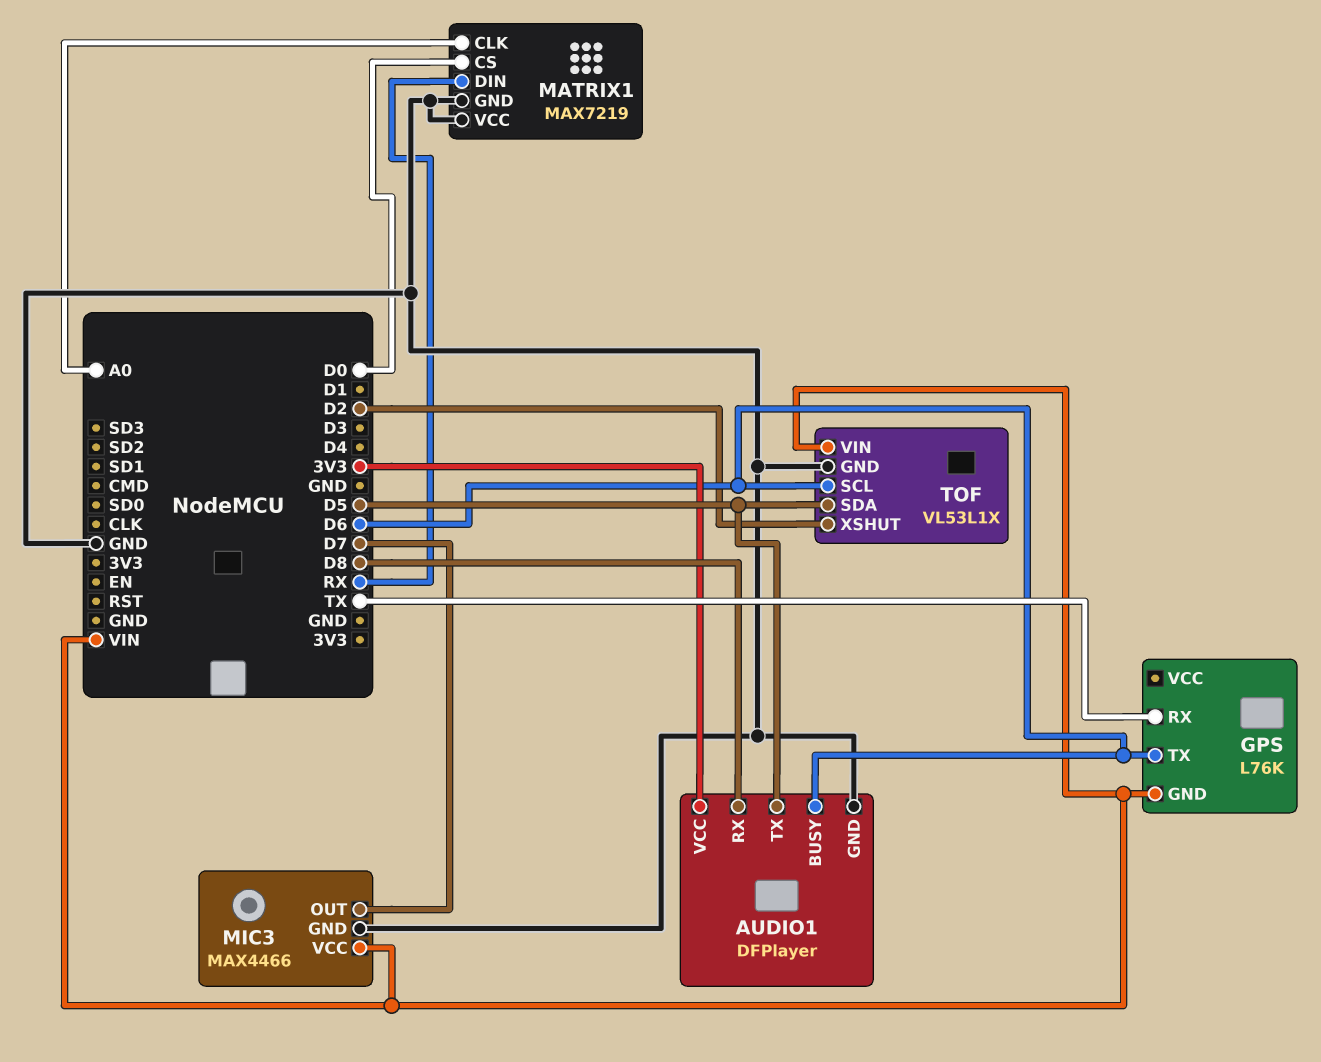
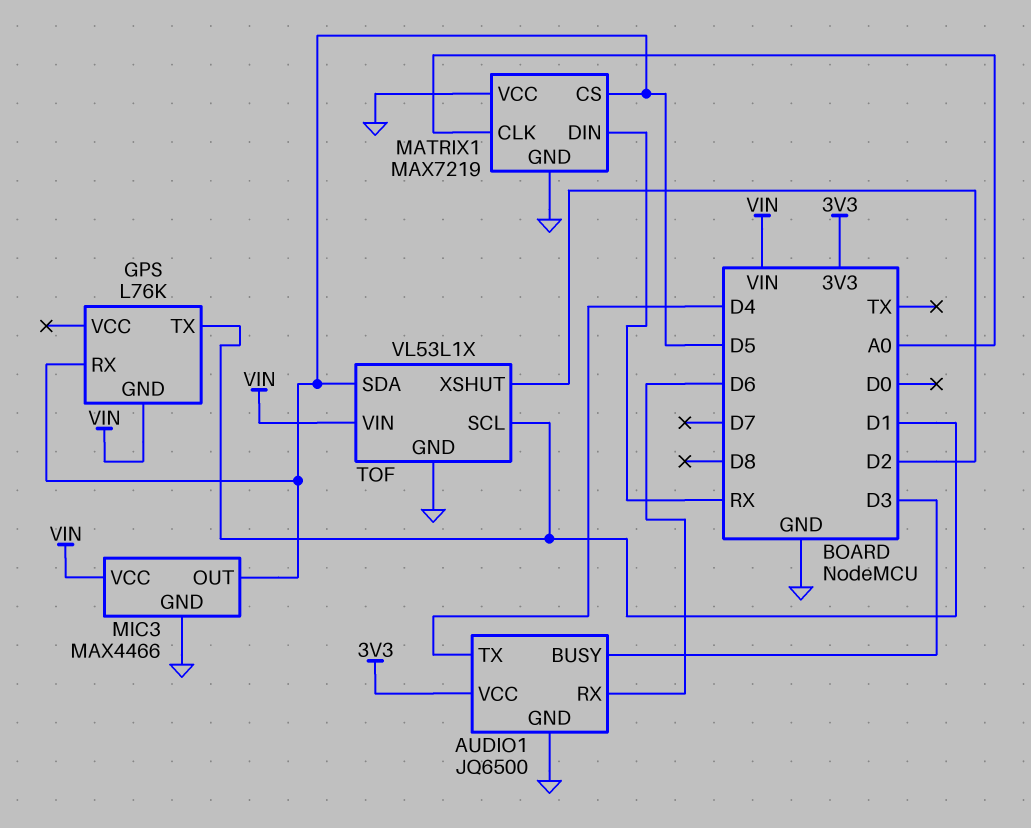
AUDIO1: DFPlayer -> JQ6500
AUDIO1 pin BUSY: D6 -> D3
AUDIO1 pin RX: D8 -> D6
AUDIO1 pin TX: D5 -> D4
GPS pin RX: TX -> D5
GPS pin TX: D6 -> D1
MATRIX1 pin CS: D0 -> D5
MIC3 pin OUT: D7 -> D5
TOF pin SCL: D6 -> D1

